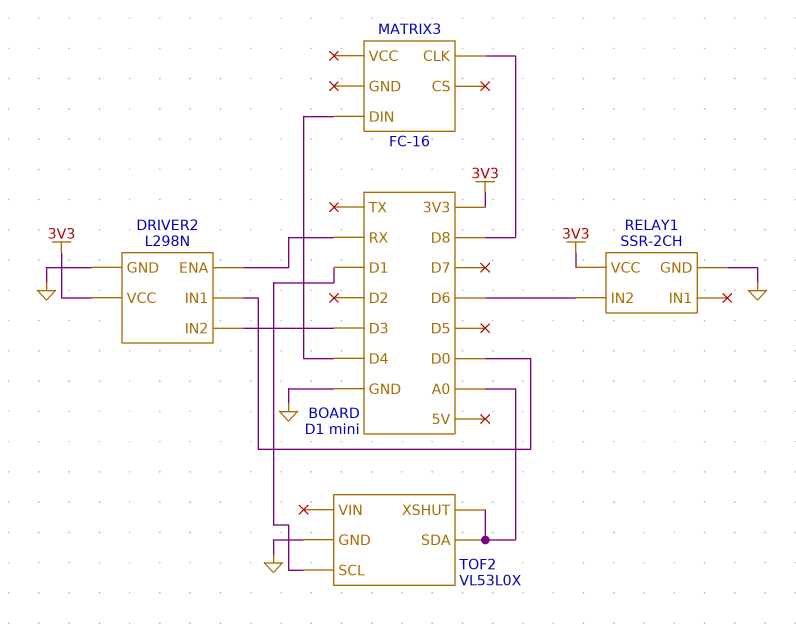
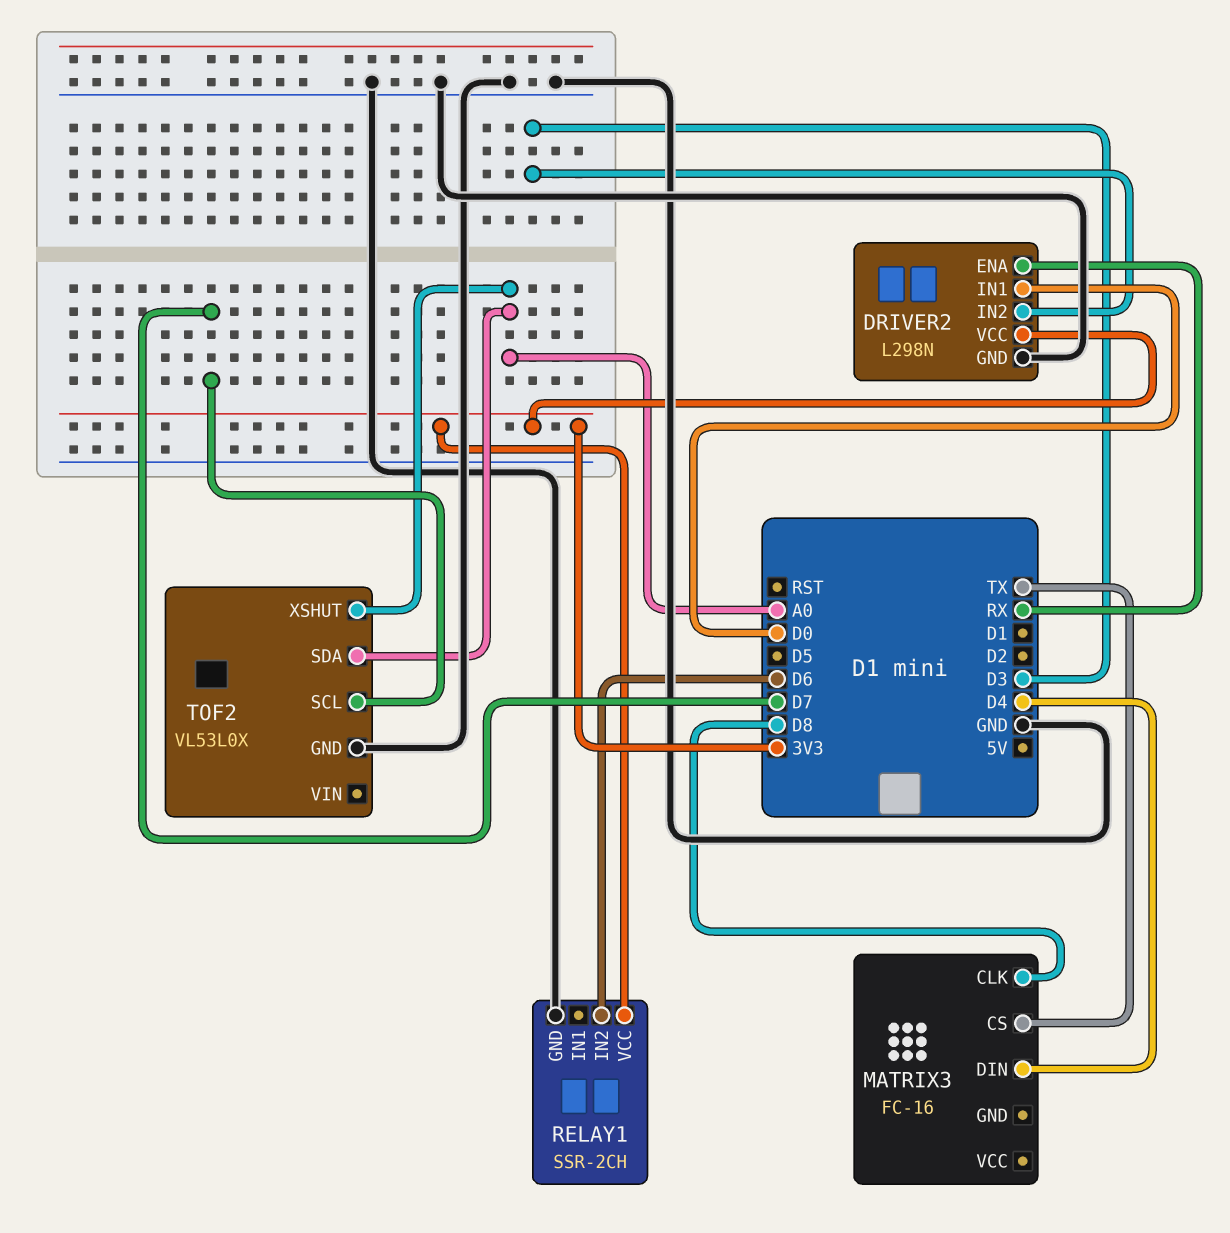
MATRIX3 pin CS: none -> TX
TOF2 pin SCL: D1 -> D7

